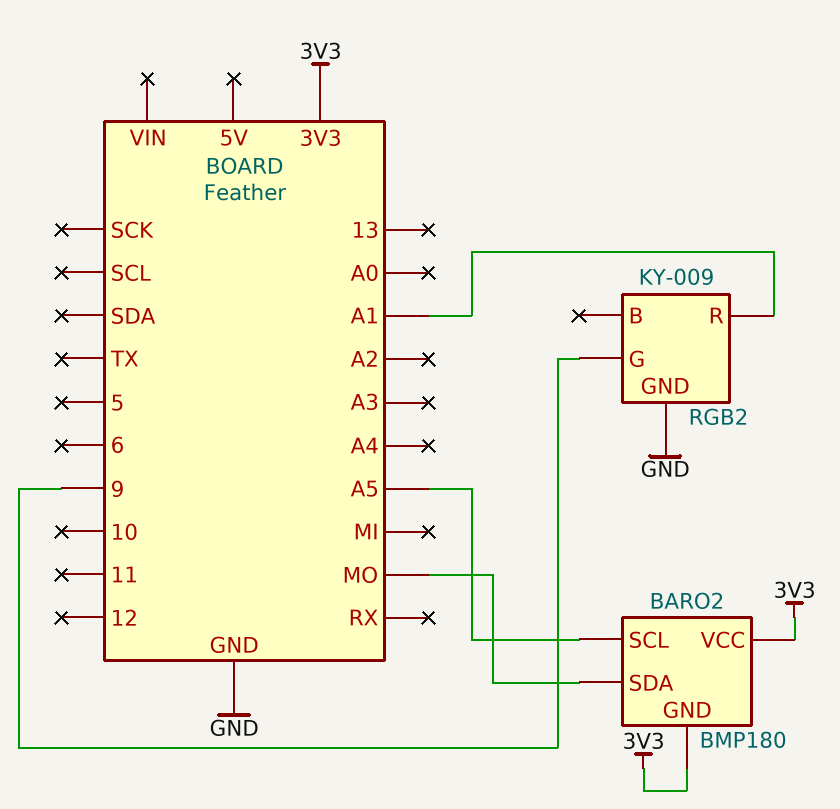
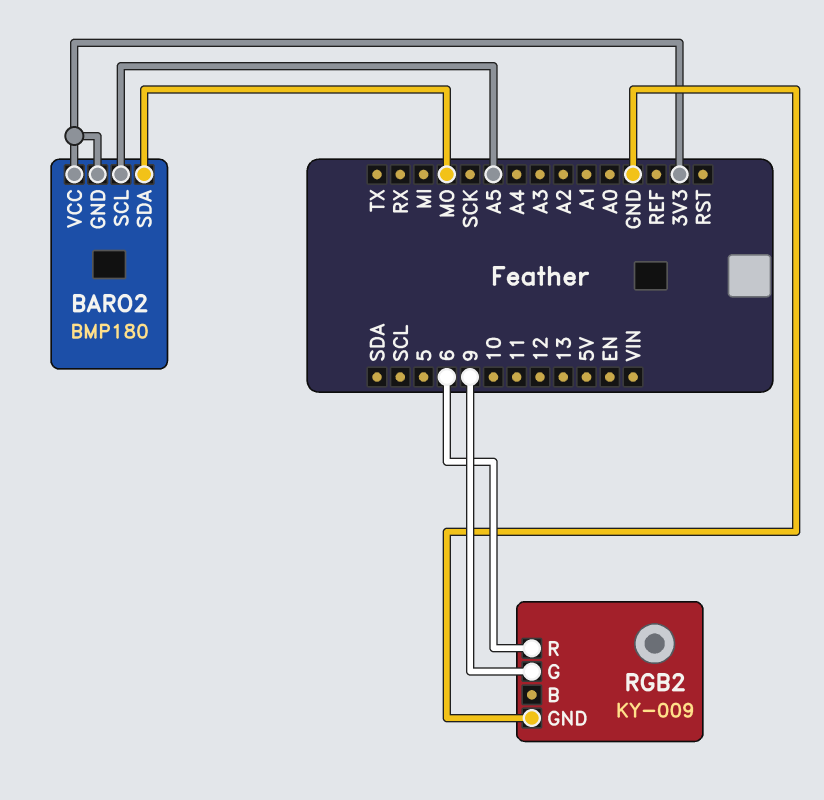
RGB2 pin R: A1 -> 6

